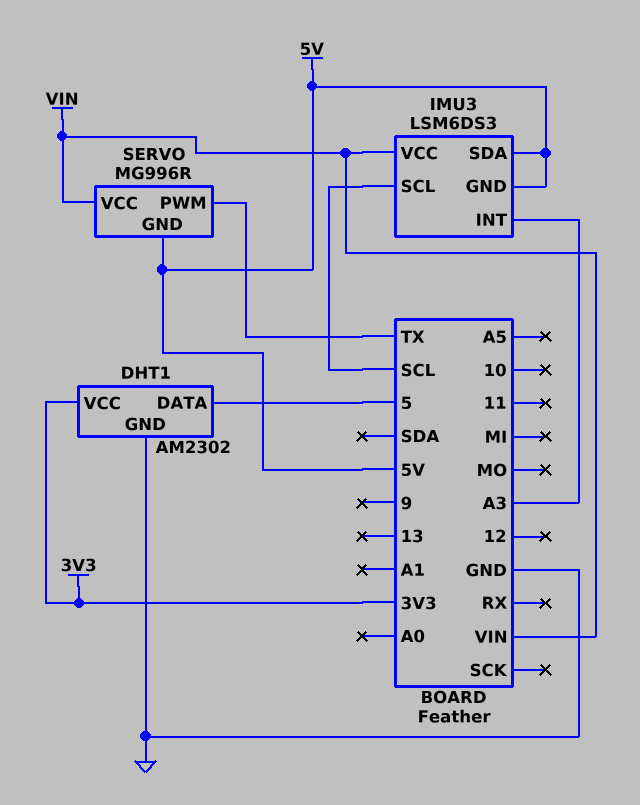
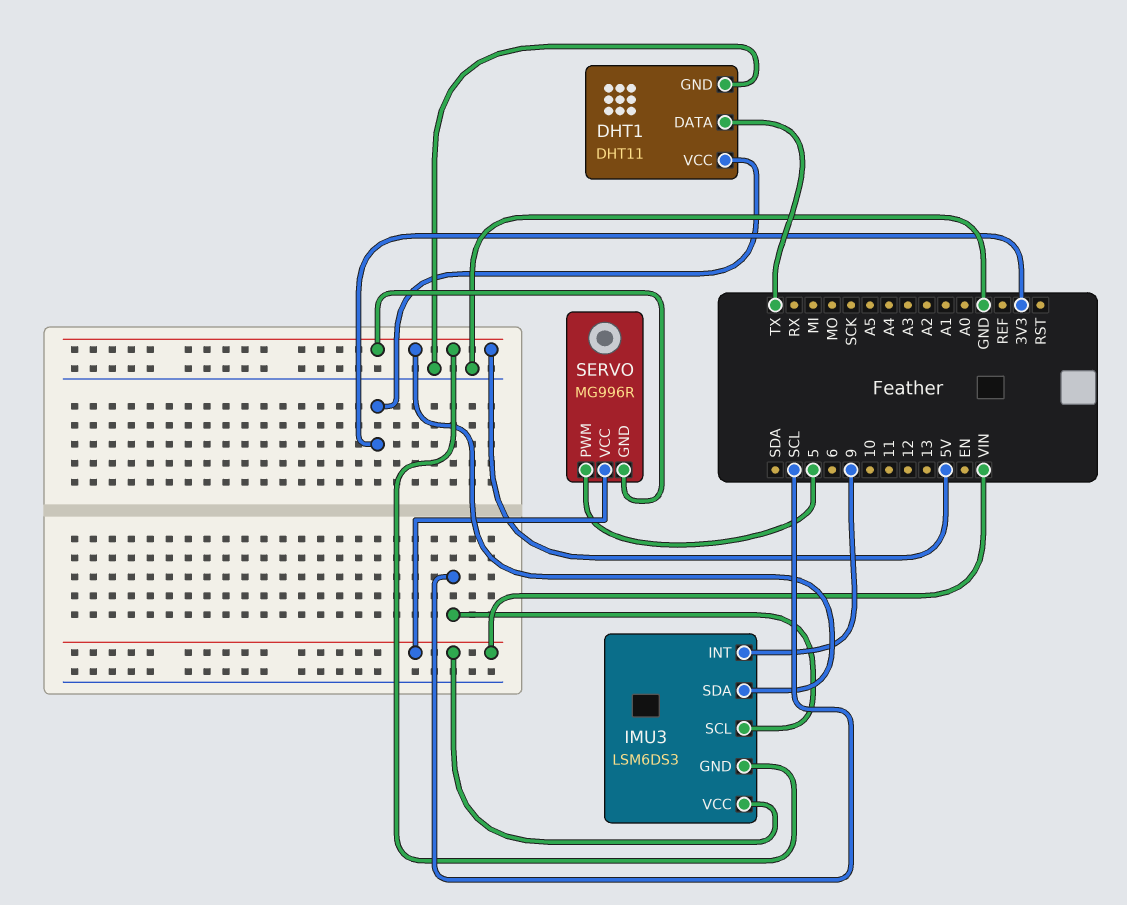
DHT1: AM2302 -> DHT11
DHT1 pin DATA: 5 -> TX
IMU3 pin INT: A3 -> 9
SERVO pin PWM: TX -> 5

